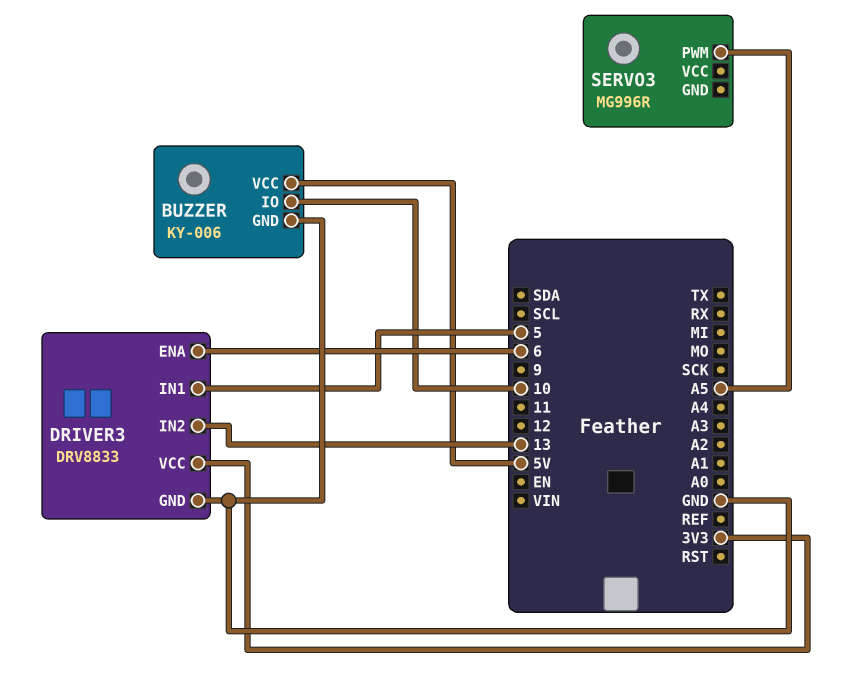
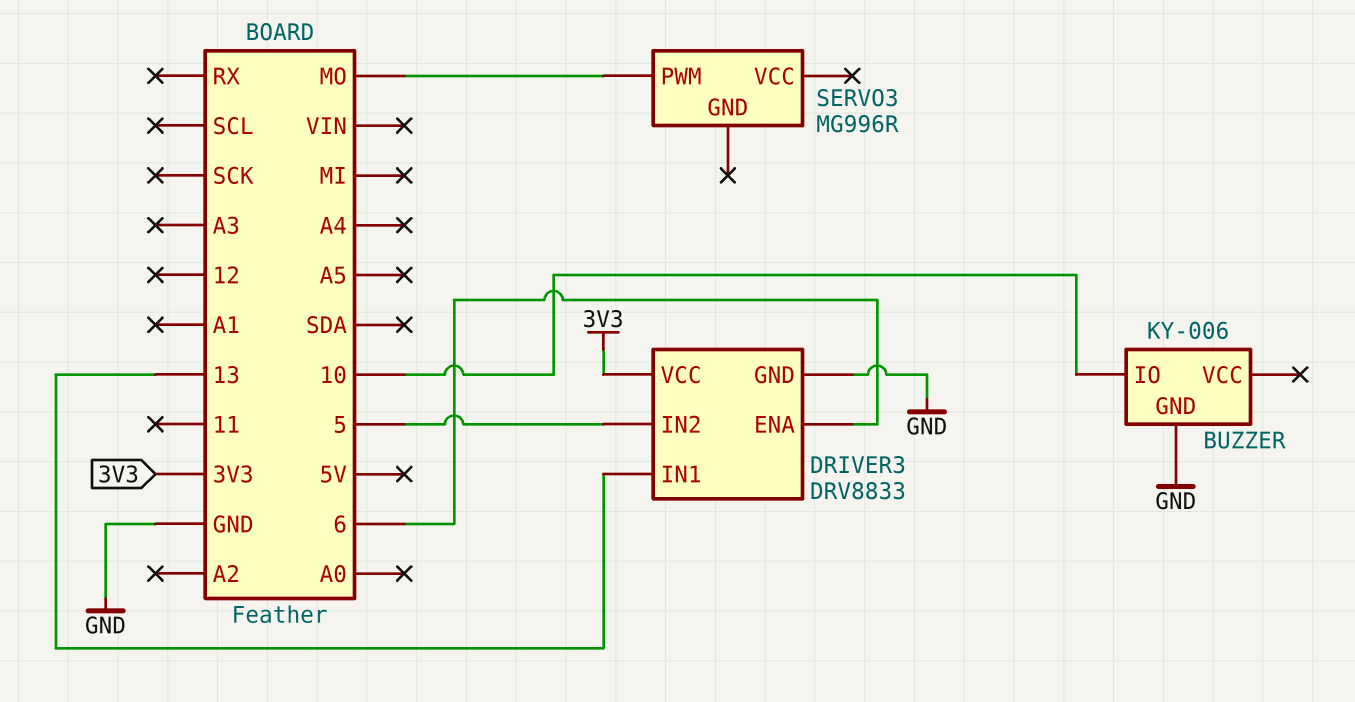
BUZZER pin VCC: 5V -> none
DRIVER3 pin IN1: 5 -> 13
DRIVER3 pin IN2: 13 -> 5
SERVO3 pin PWM: A5 -> MO

